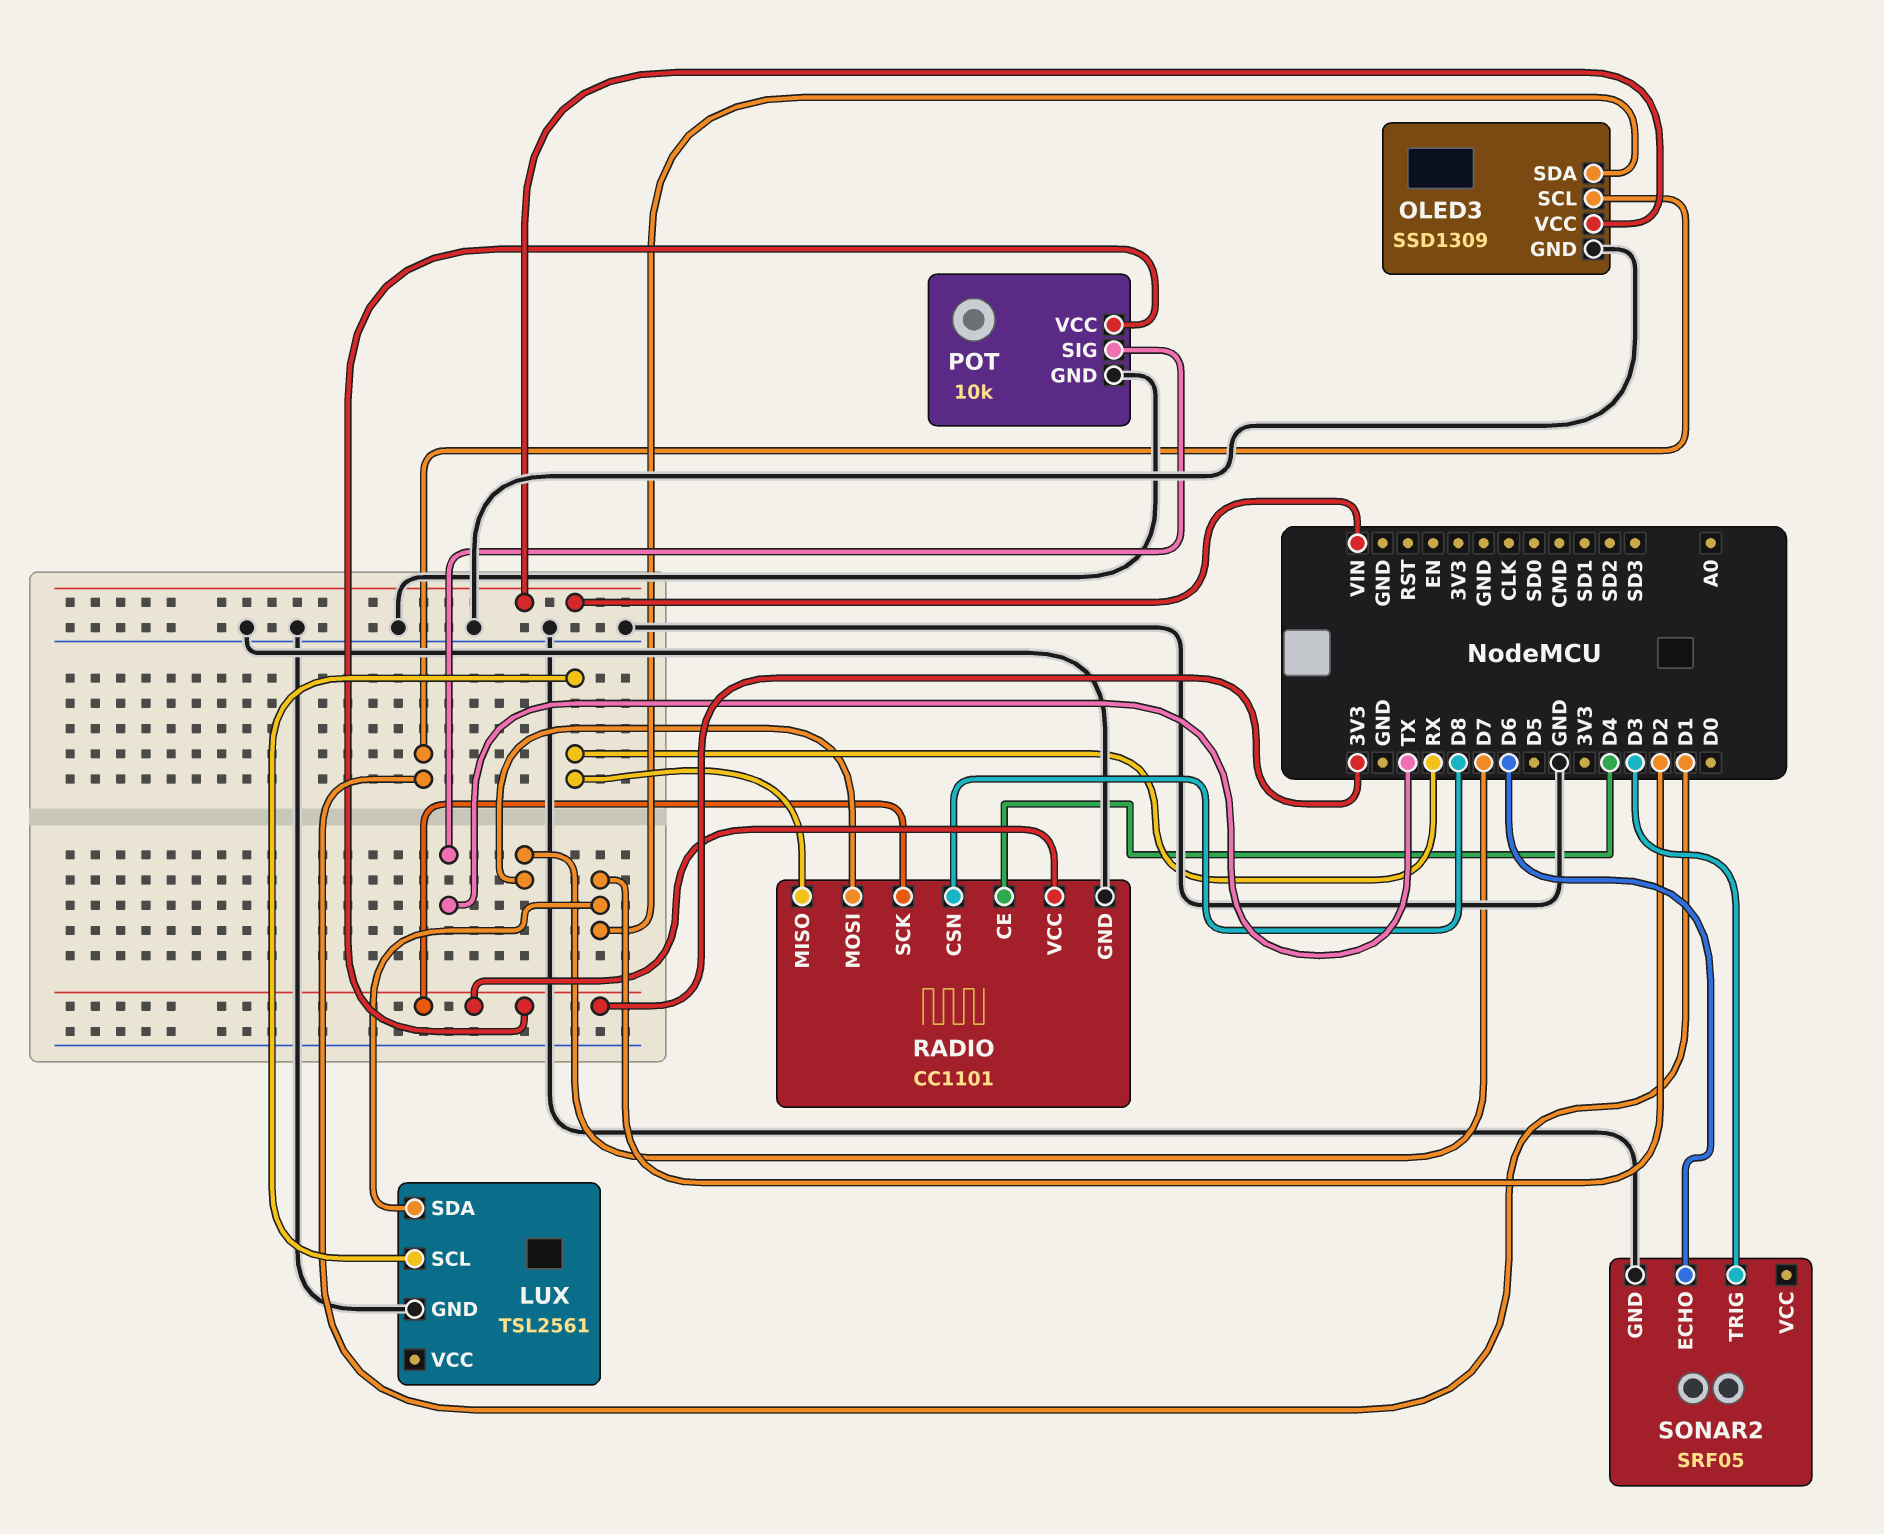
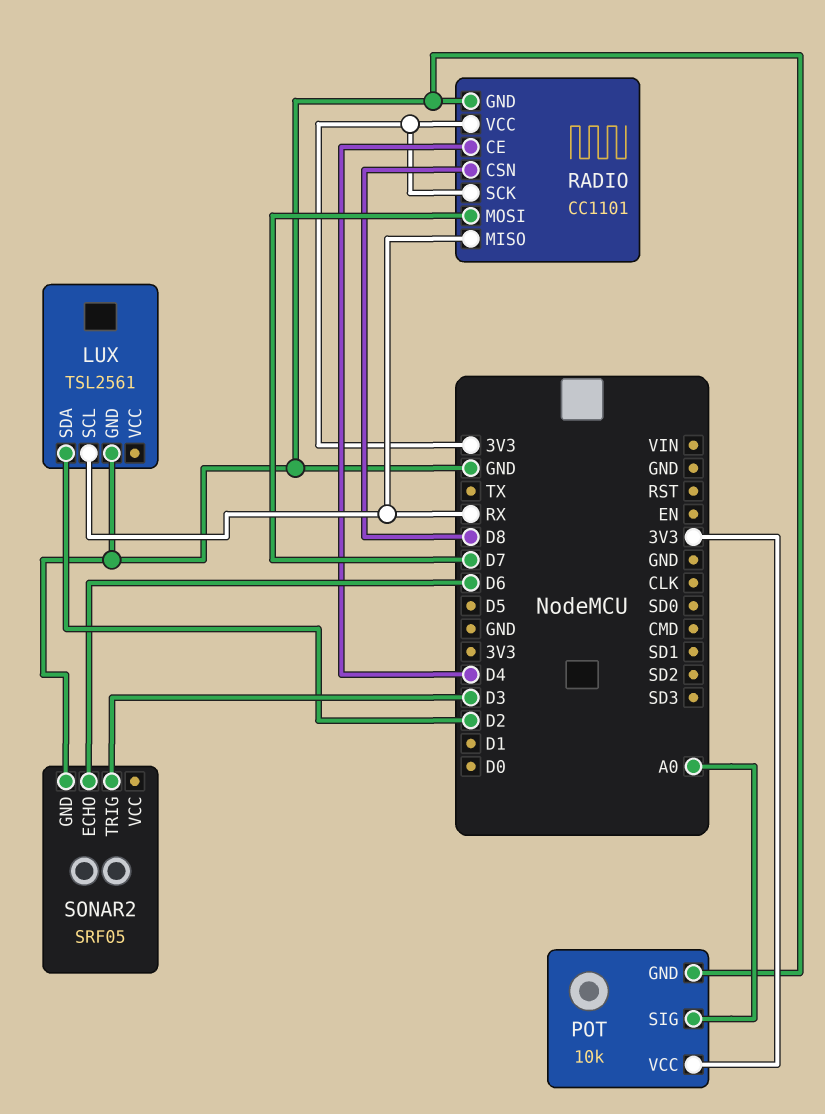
OLED3: SSD1309 -> none
OLED3 pin GND: GND -> none
OLED3 pin SCL: D1 -> none
OLED3 pin SDA: D2 -> none
OLED3 pin VCC: VIN -> none
POT pin SIG: TX -> A0

